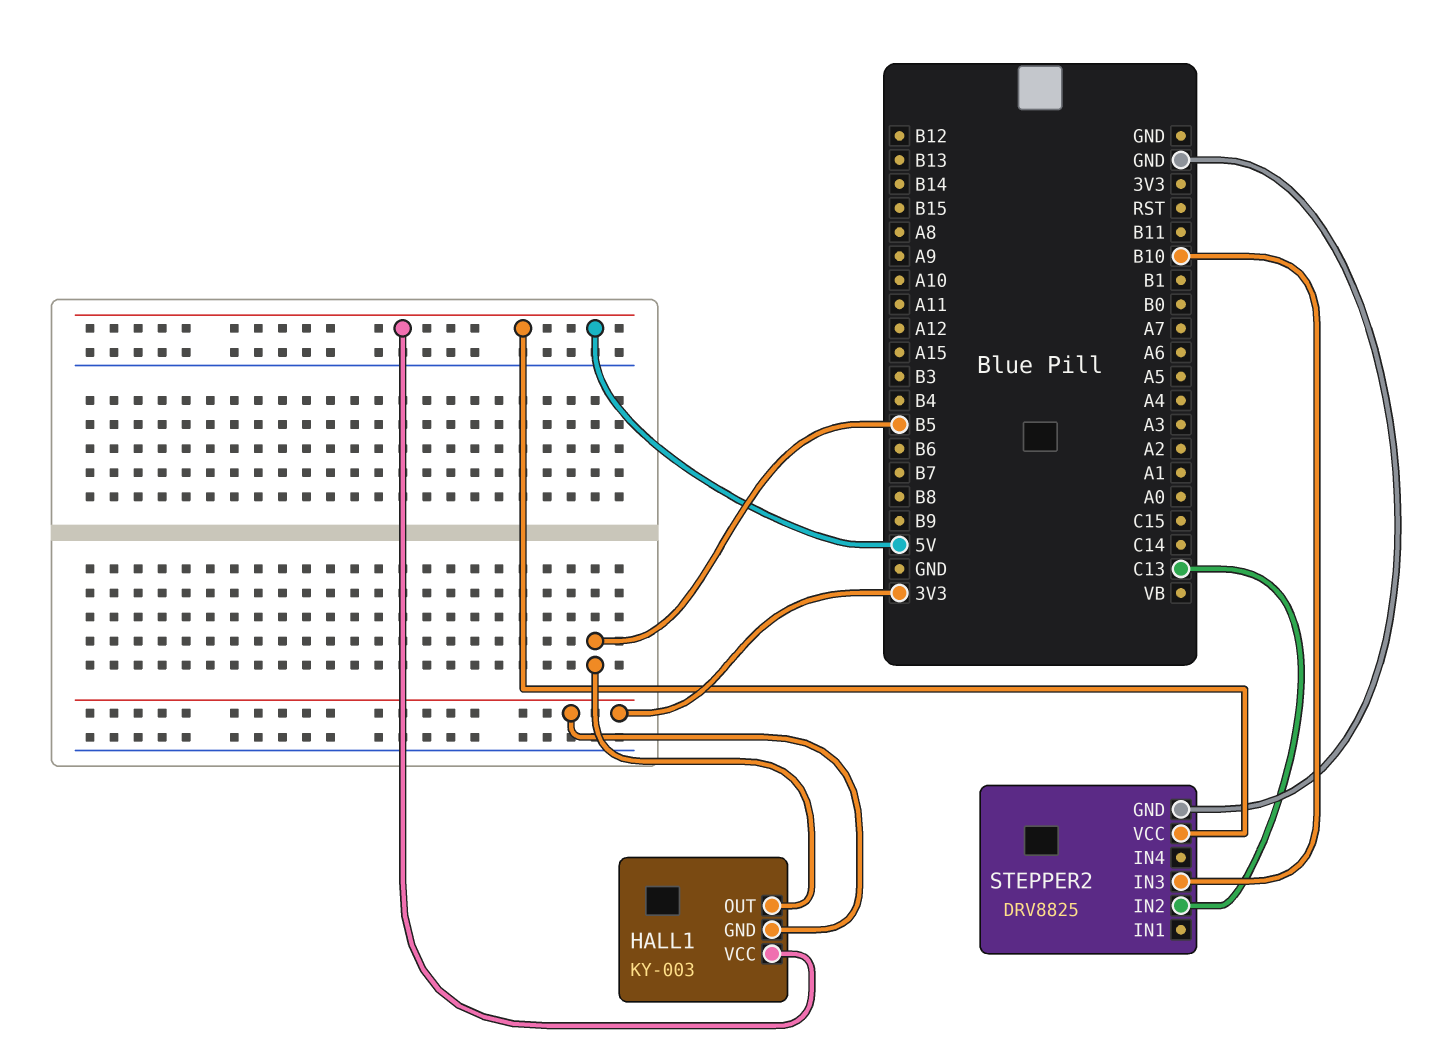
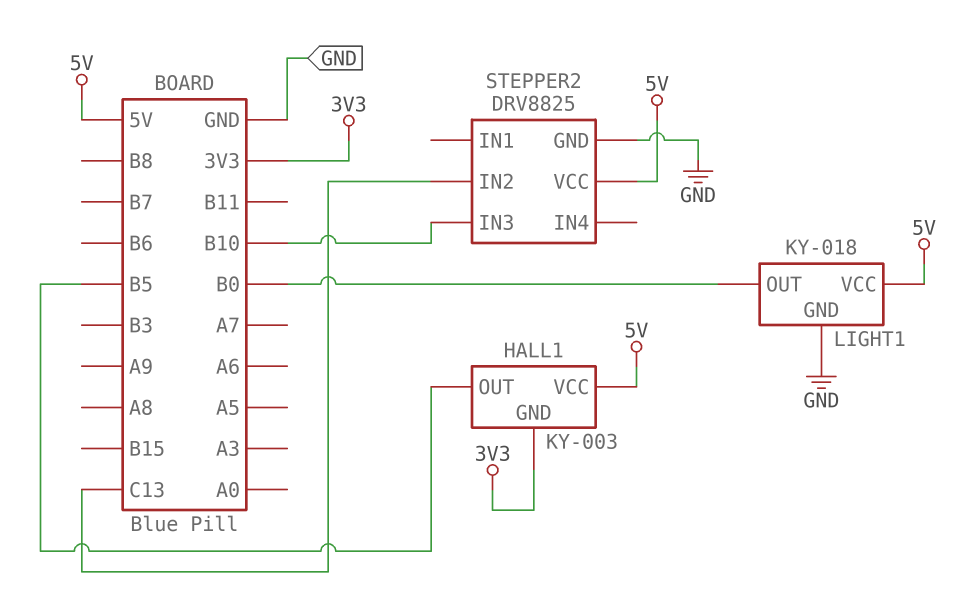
LIGHT1: none -> KY-018
LIGHT1 pin GND: none -> GND
LIGHT1 pin OUT: none -> B0
LIGHT1 pin VCC: none -> 5V

